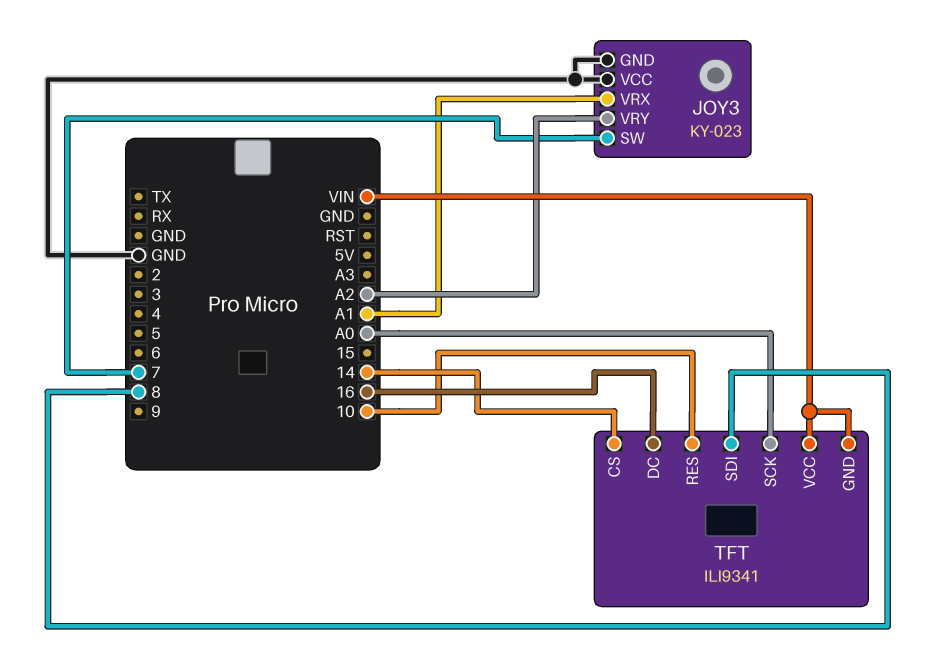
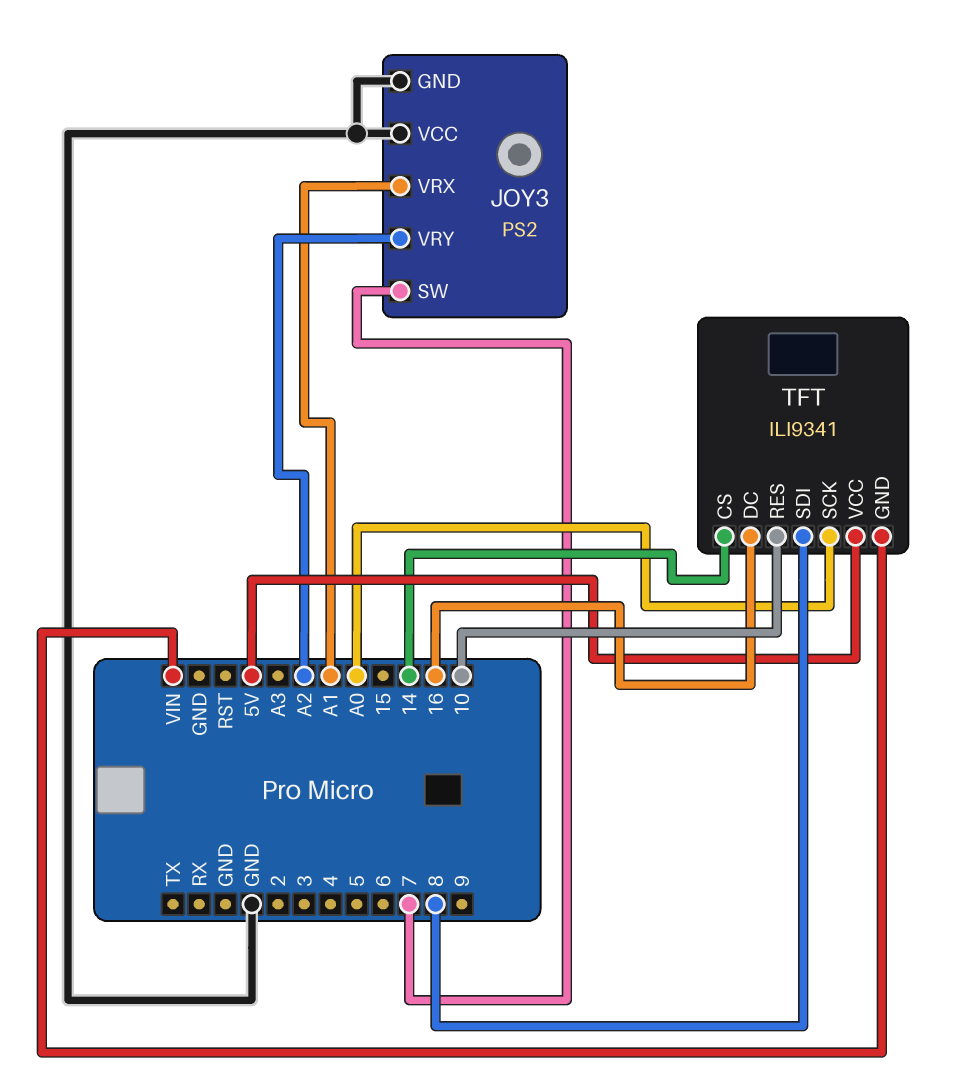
JOY3: KY-023 -> PS2
TFT pin VCC: VIN -> 5V

